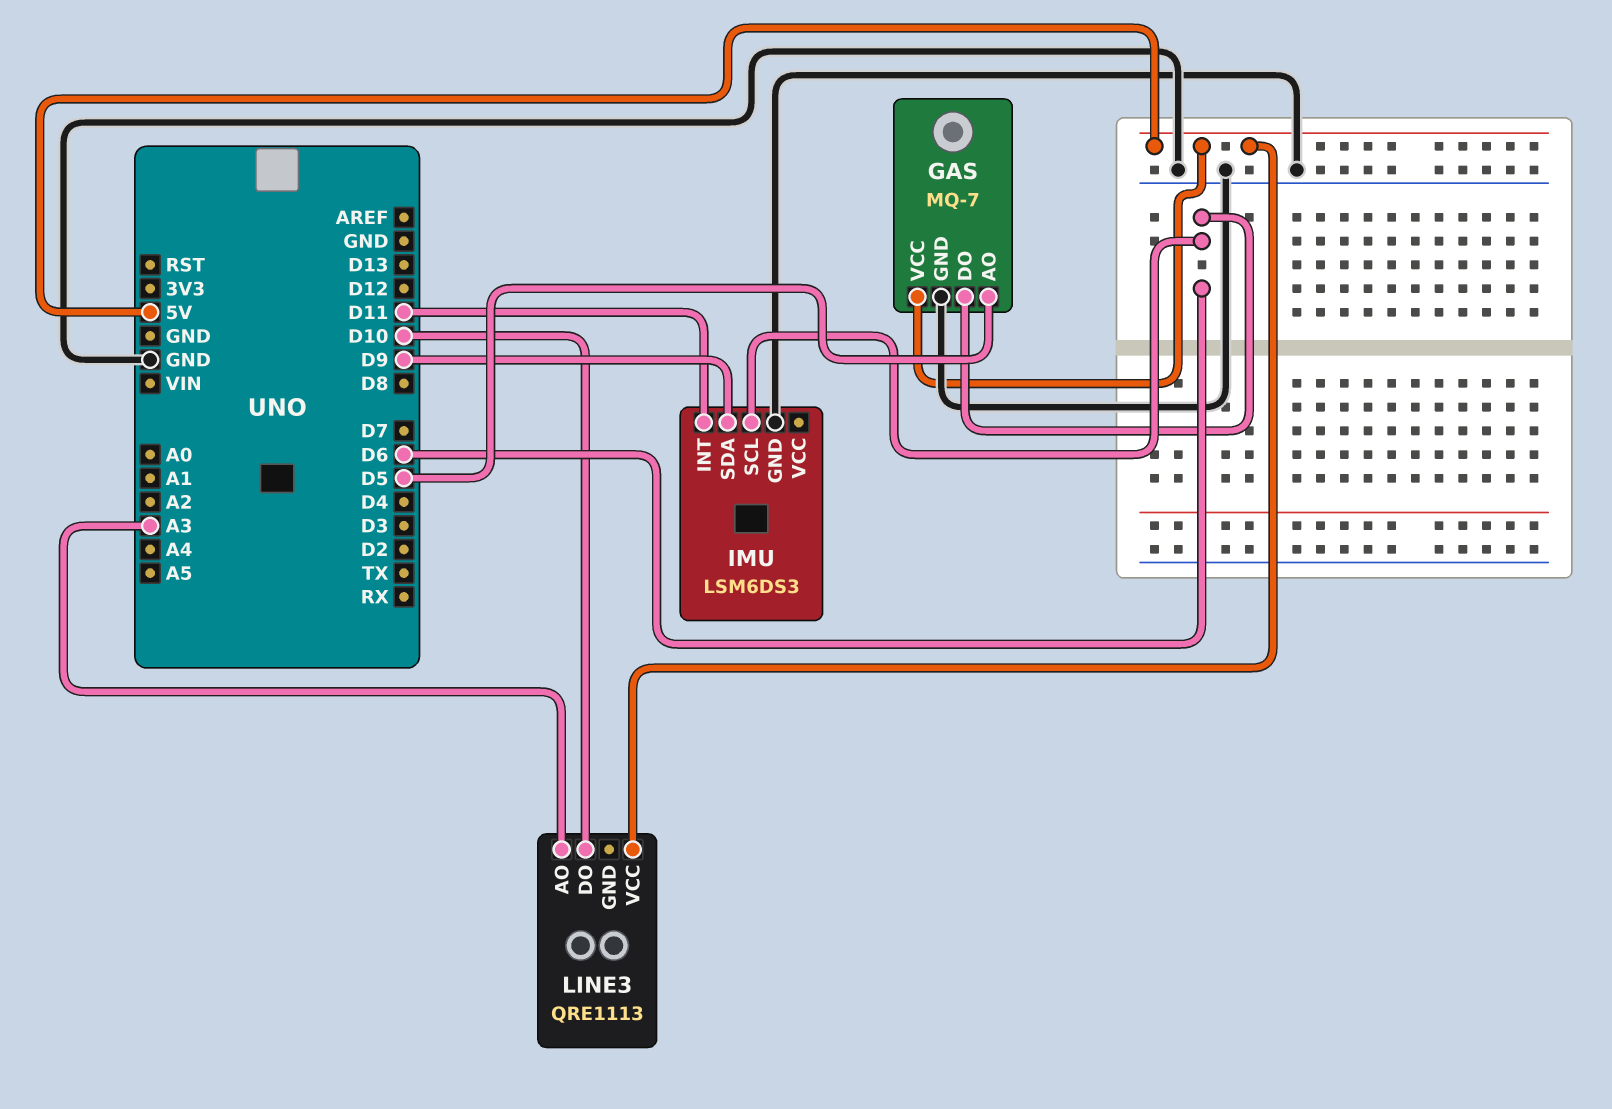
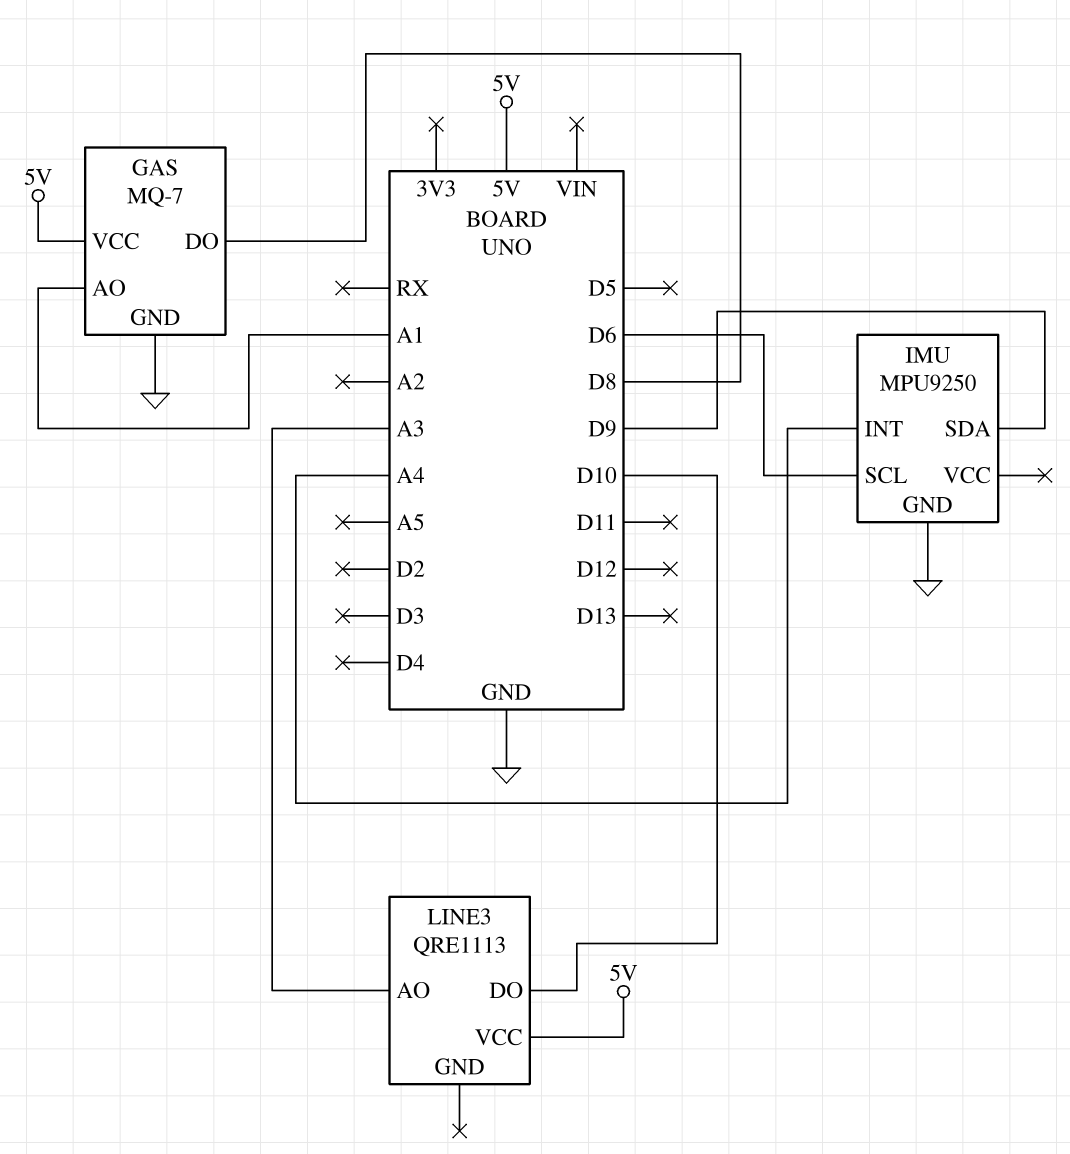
GAS pin AO: D5 -> A1
GAS pin DO: D6 -> D8
IMU: LSM6DS3 -> MPU9250
IMU pin INT: D11 -> A4

